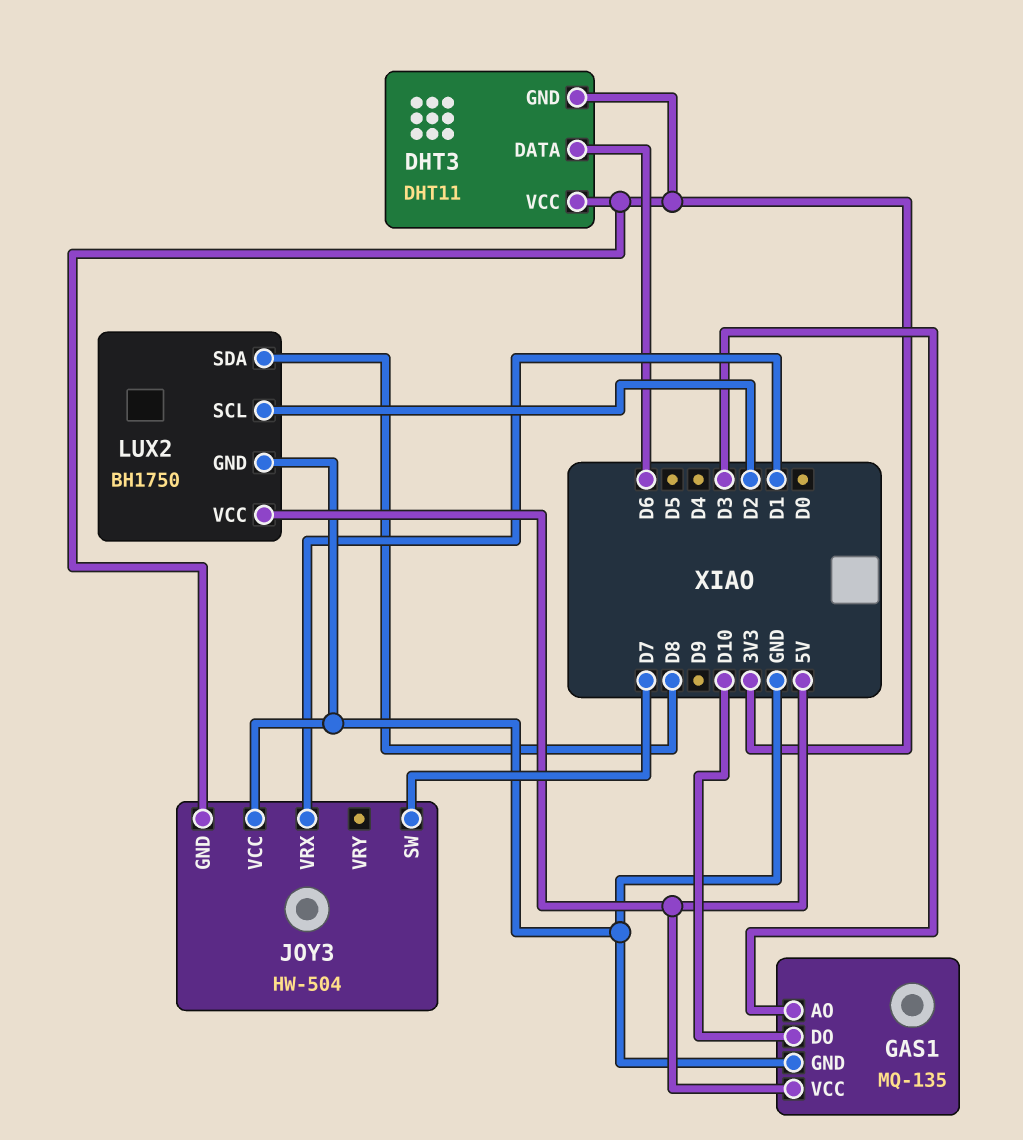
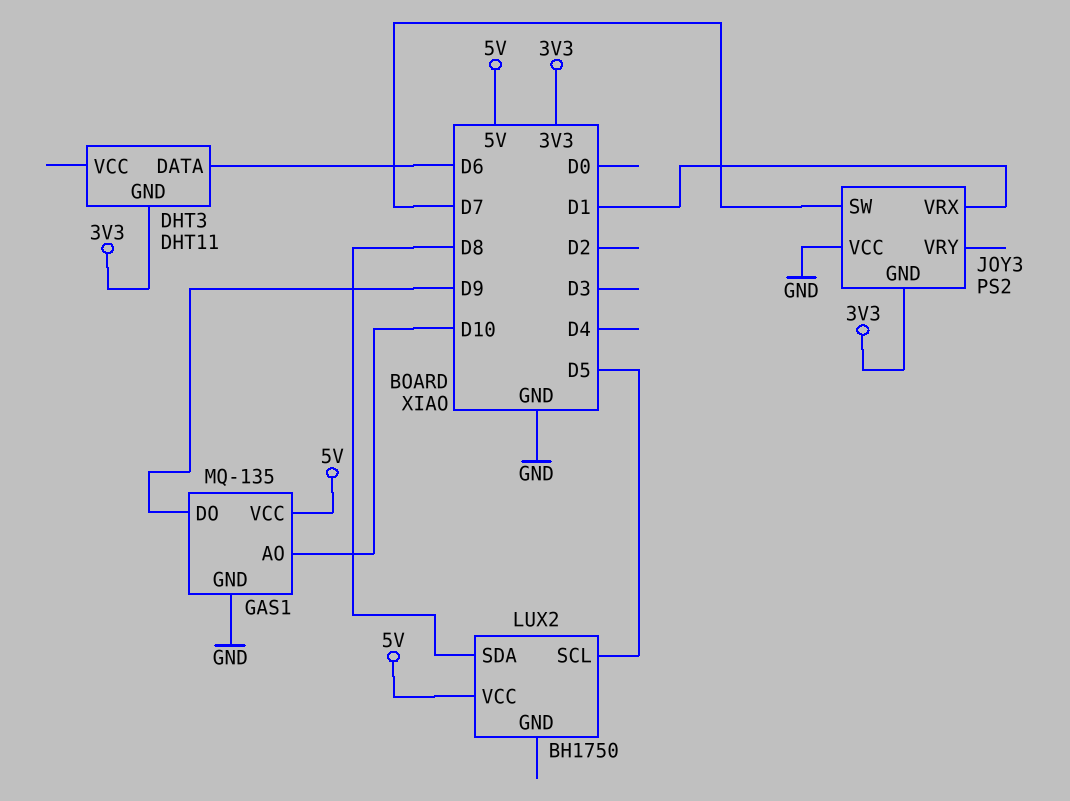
DHT3 pin VCC: 3V3 -> none
GAS1 pin AO: D3 -> D10
GAS1 pin DO: D10 -> D9
JOY3: HW-504 -> PS2
LUX2 pin GND: GND -> none
LUX2 pin SCL: D2 -> D5

